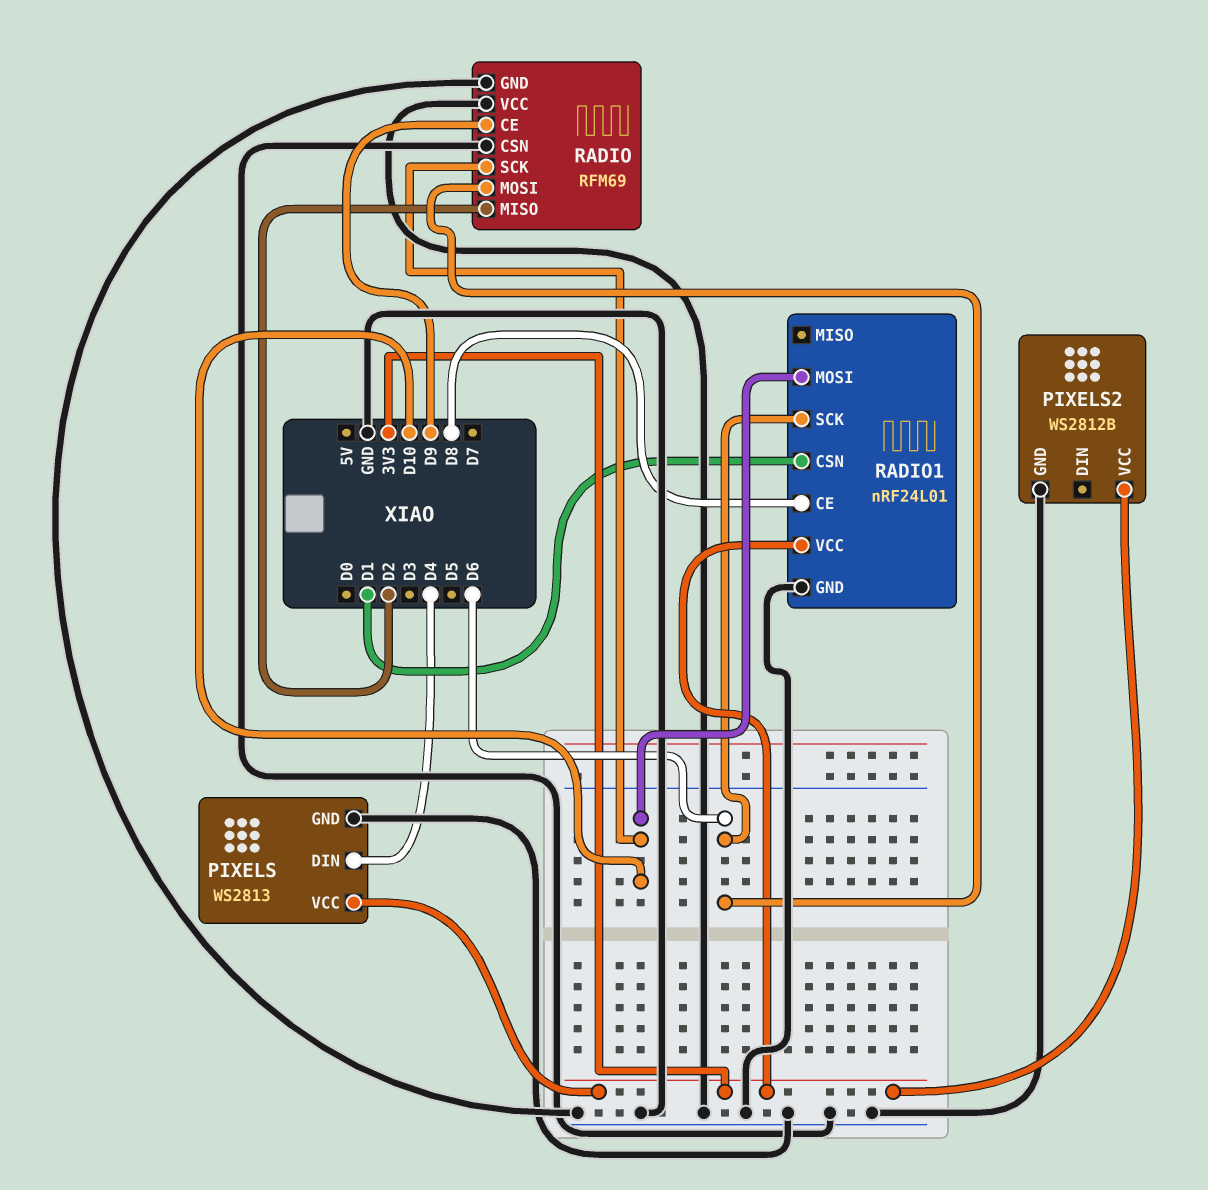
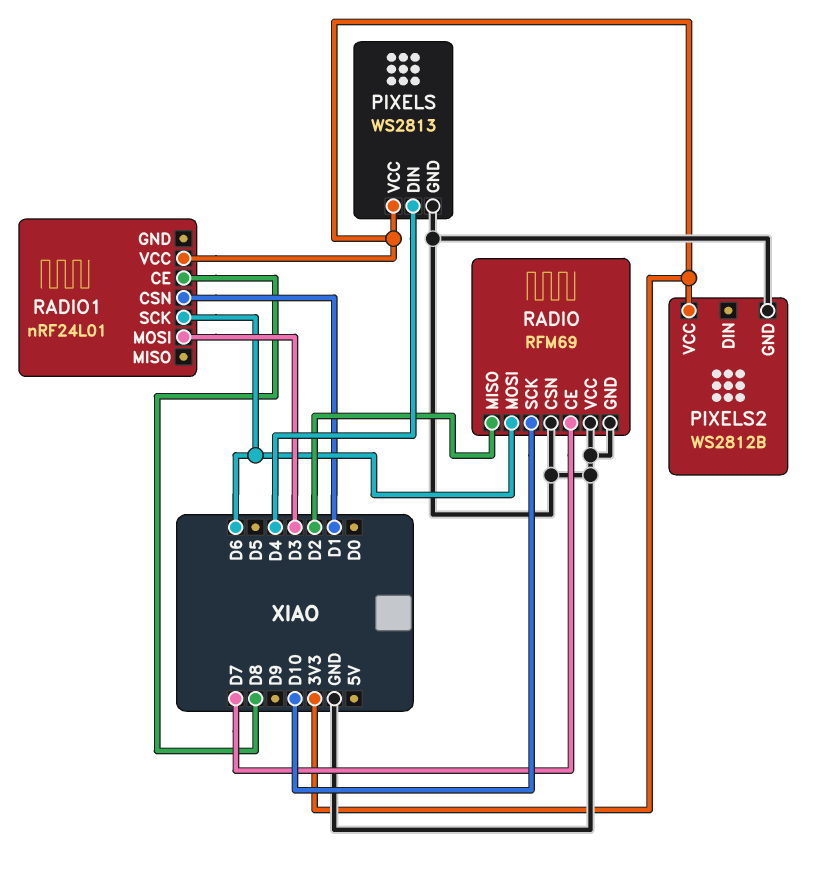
RADIO pin CE: D9 -> D7
RADIO1 pin GND: GND -> none
RADIO1 pin MOSI: D10 -> D3

